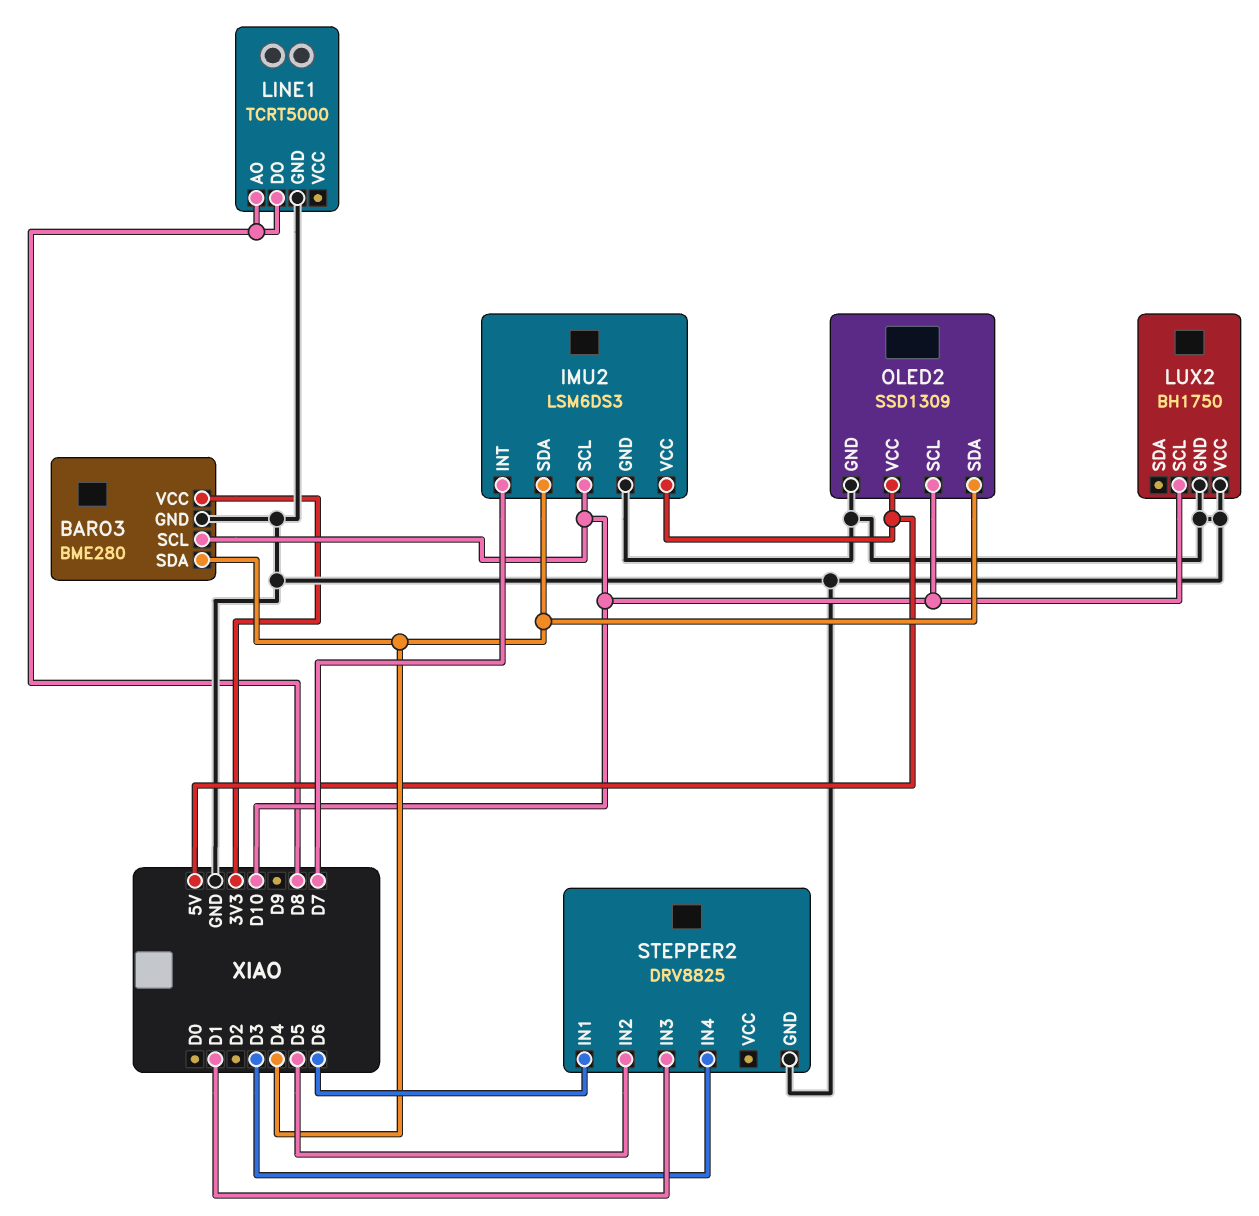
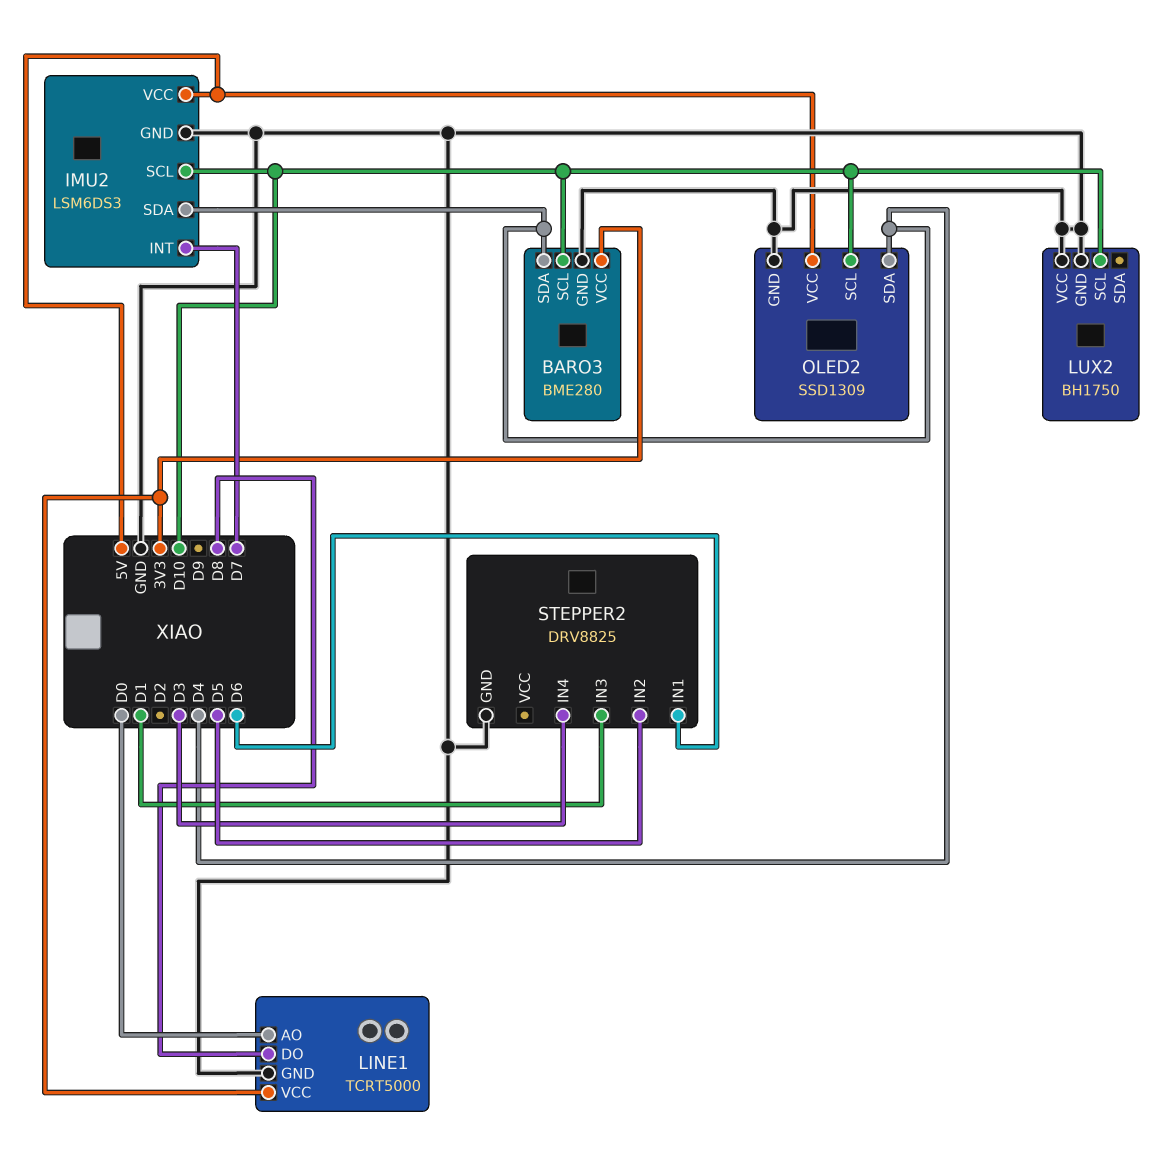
LINE1 pin AO: D8 -> D0
LINE1 pin VCC: none -> 3V3

